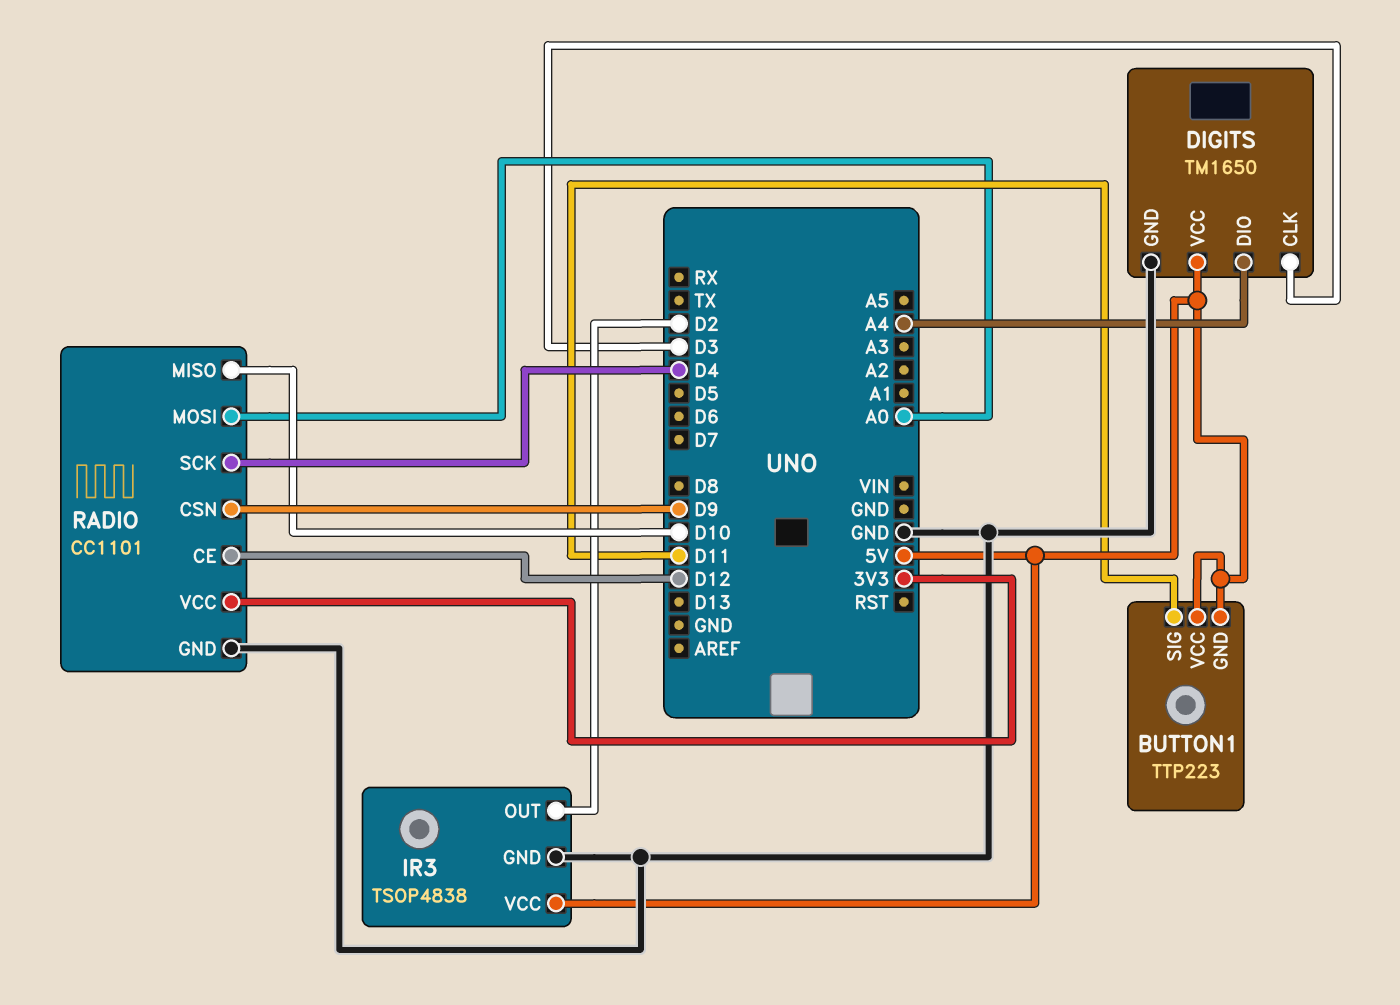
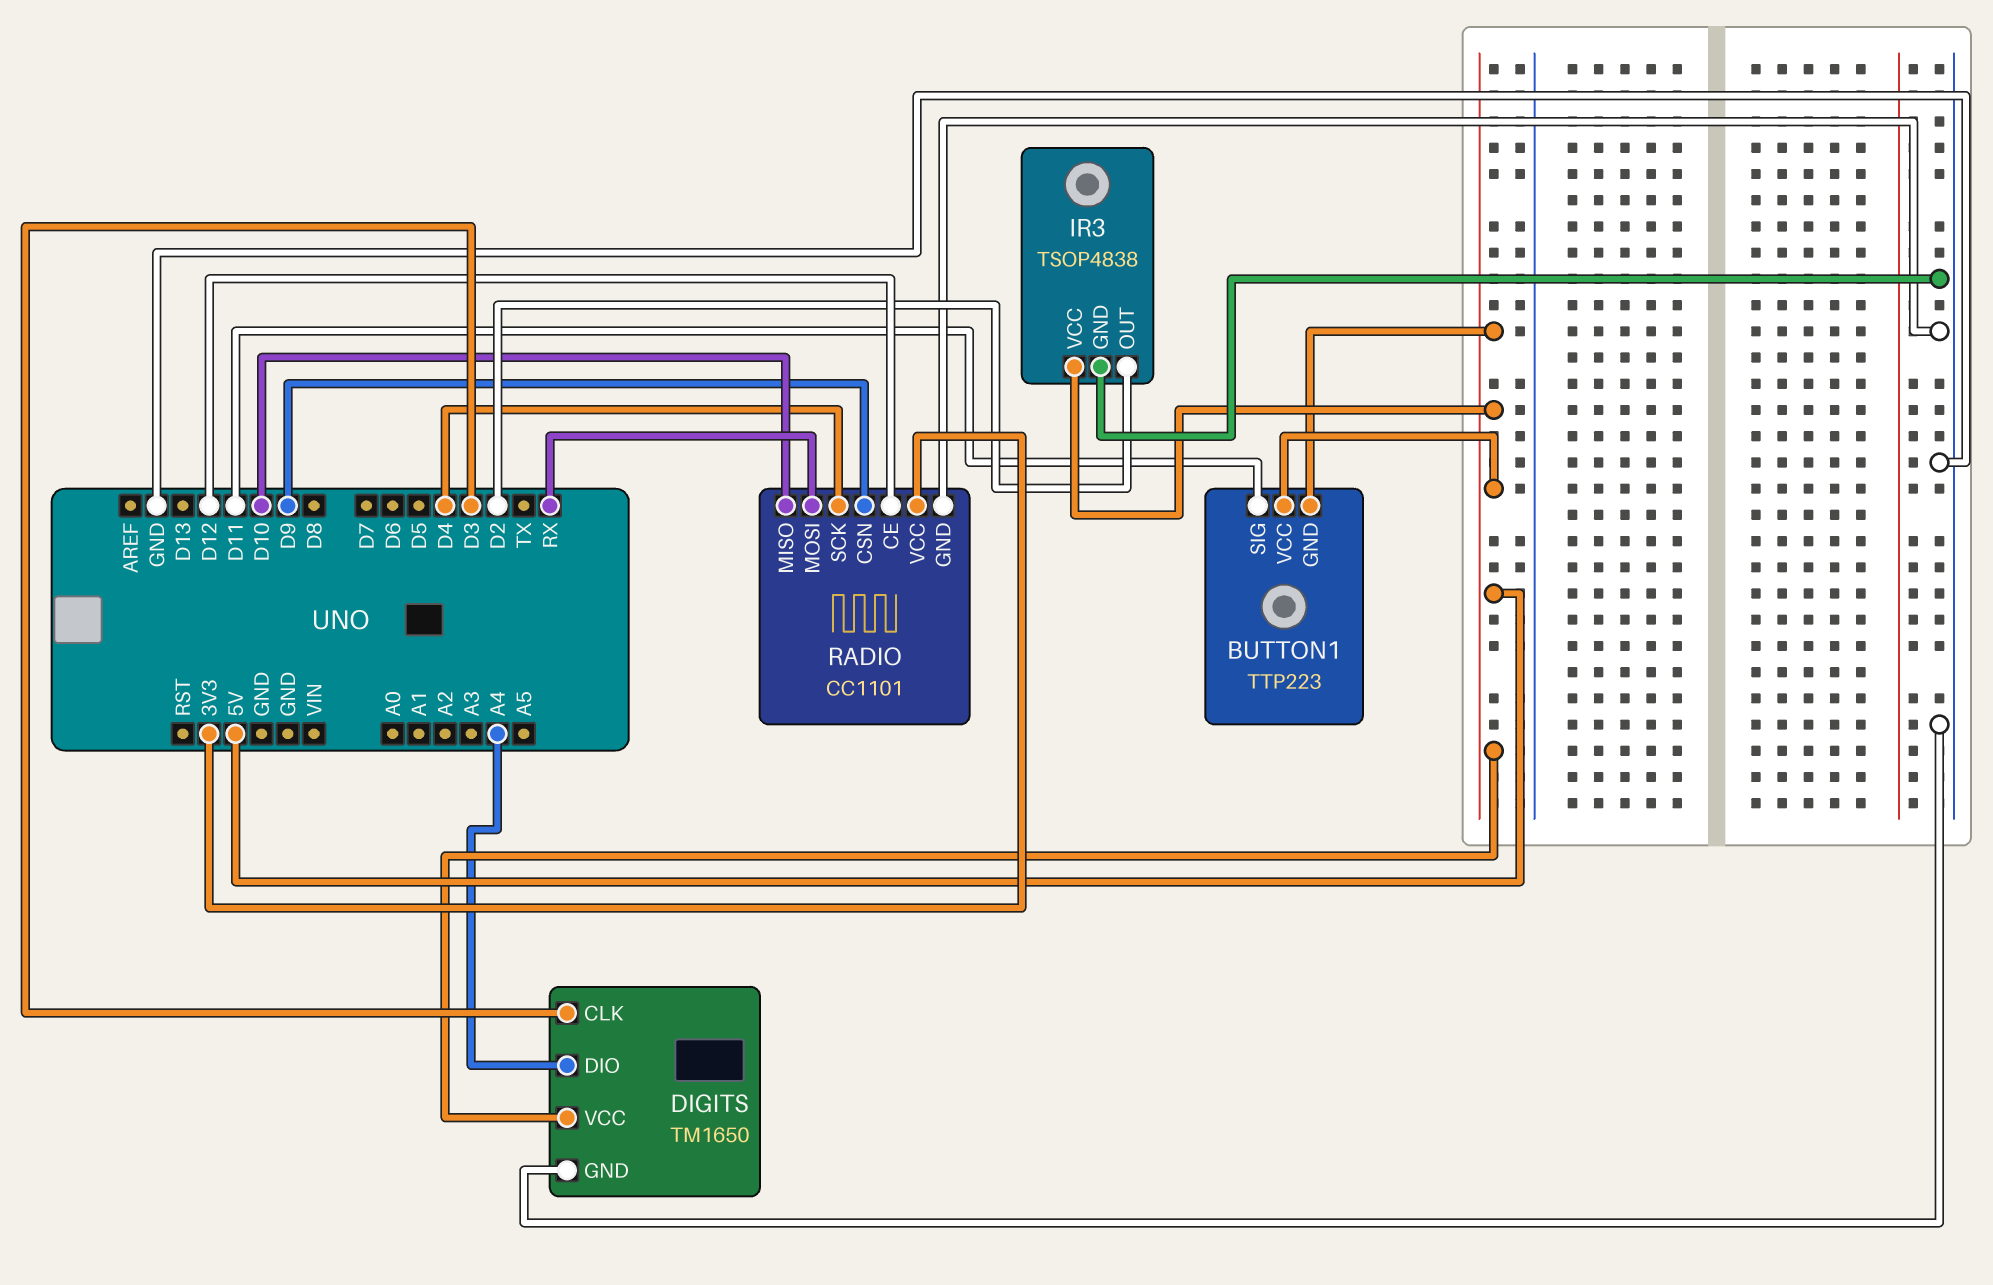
RADIO pin MOSI: A0 -> RX

